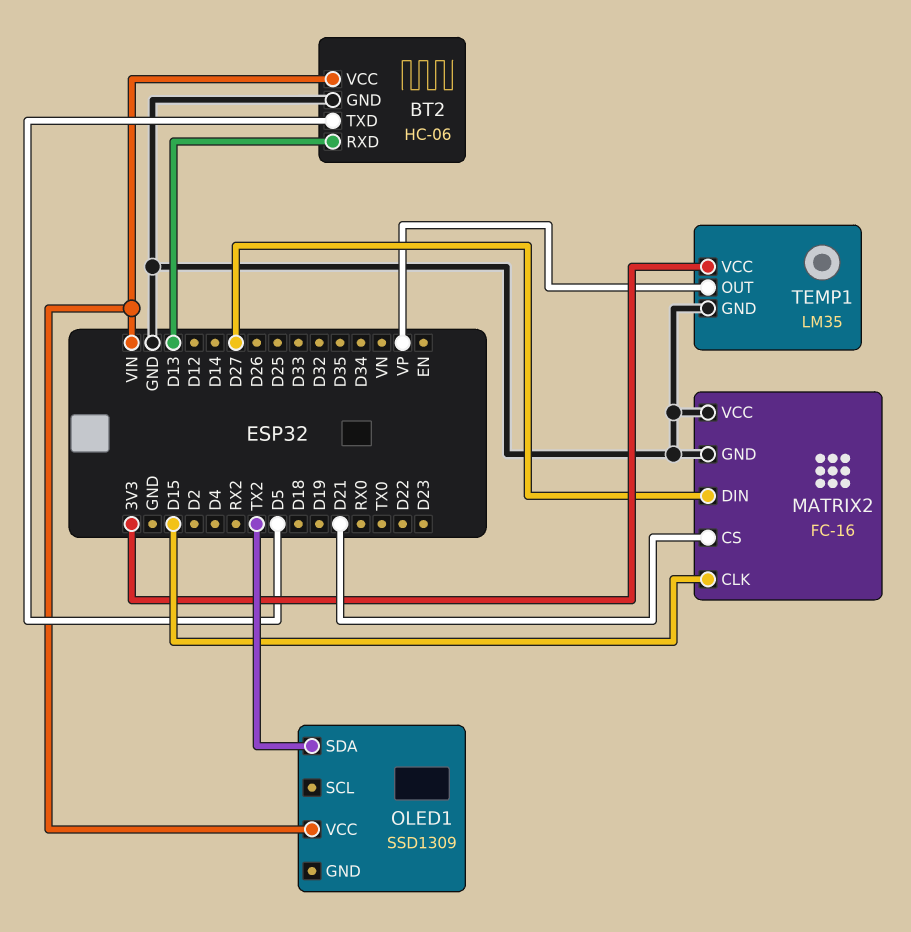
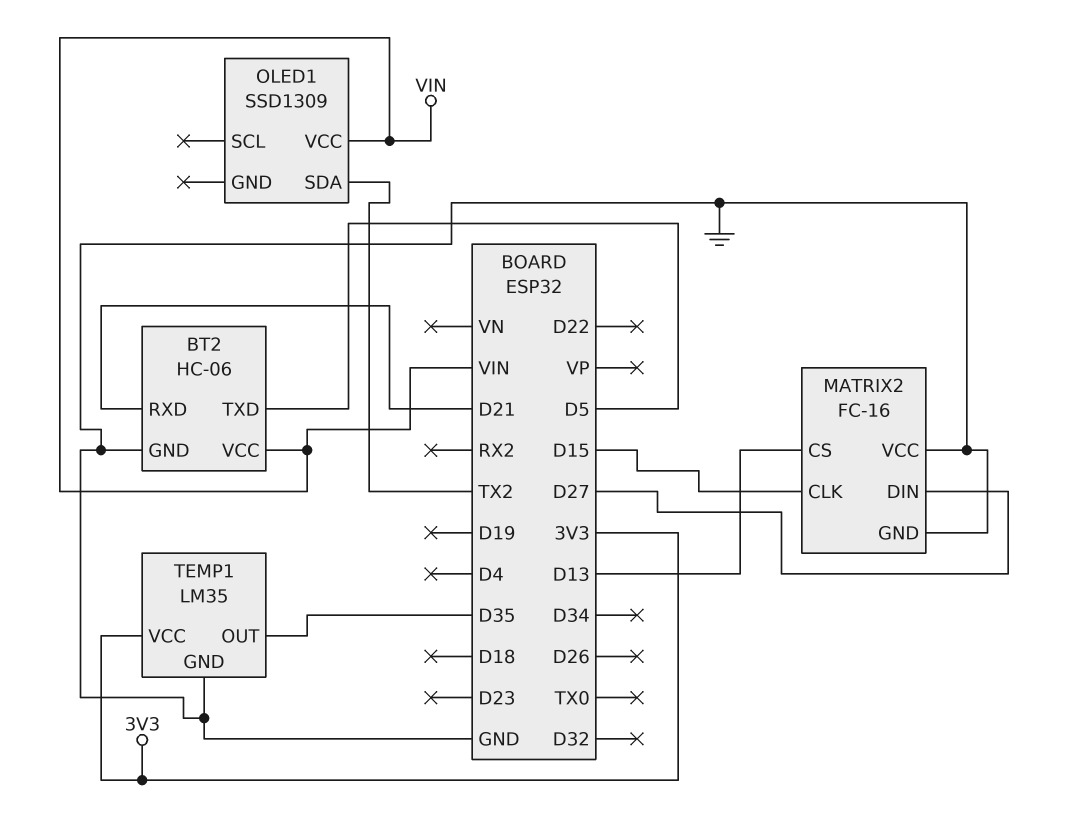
BT2 pin RXD: D13 -> D21
MATRIX2 pin CS: D21 -> D13
TEMP1 pin OUT: VP -> D35

